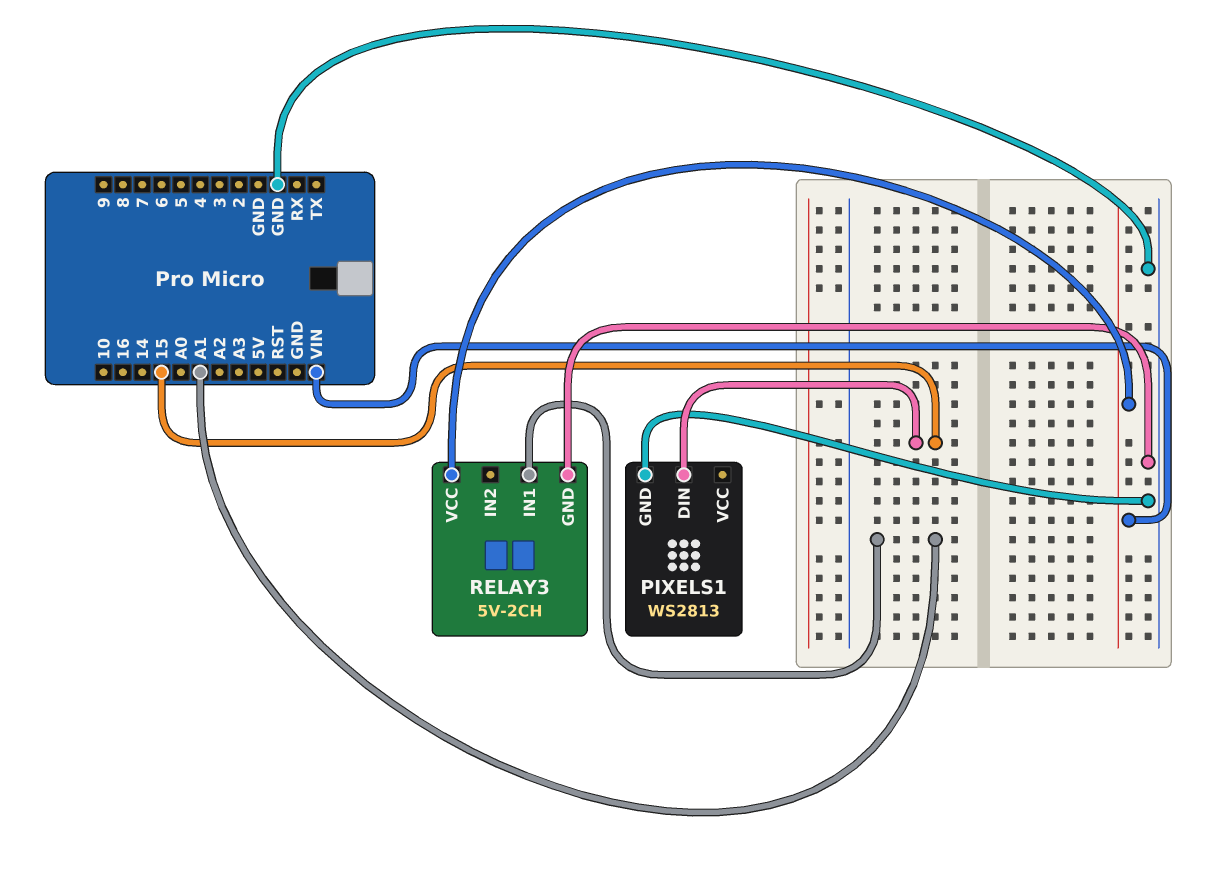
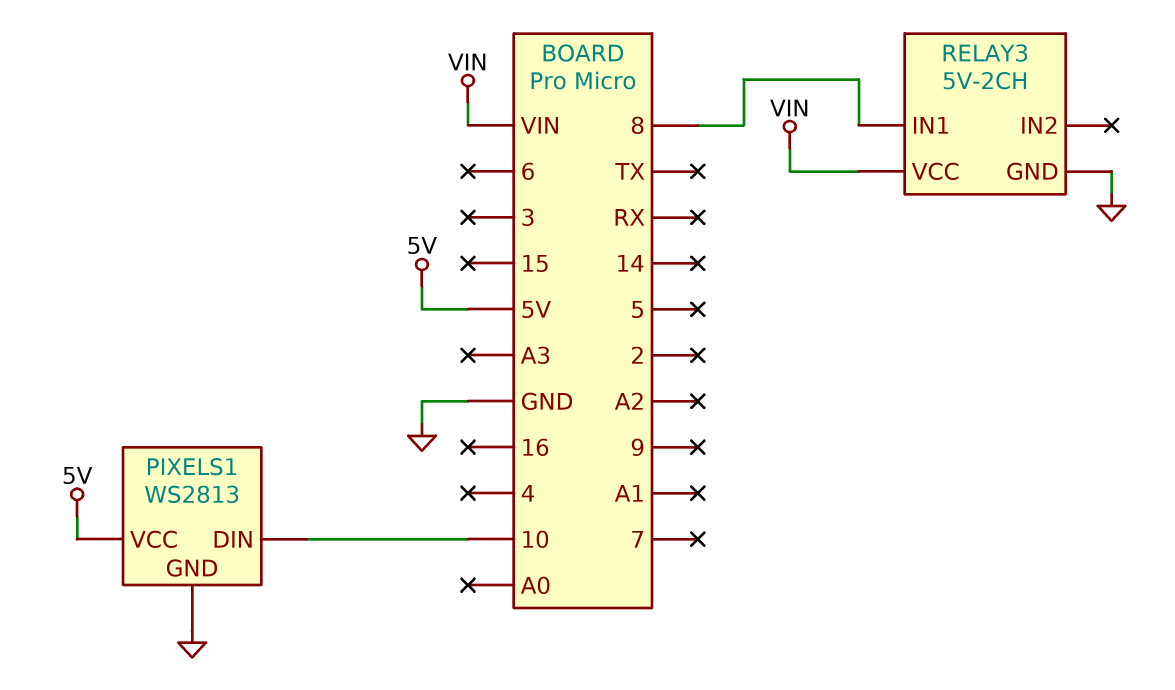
PIXELS1 pin DIN: 15 -> 10
PIXELS1 pin VCC: none -> 5V
RELAY3 pin IN1: A1 -> 8

